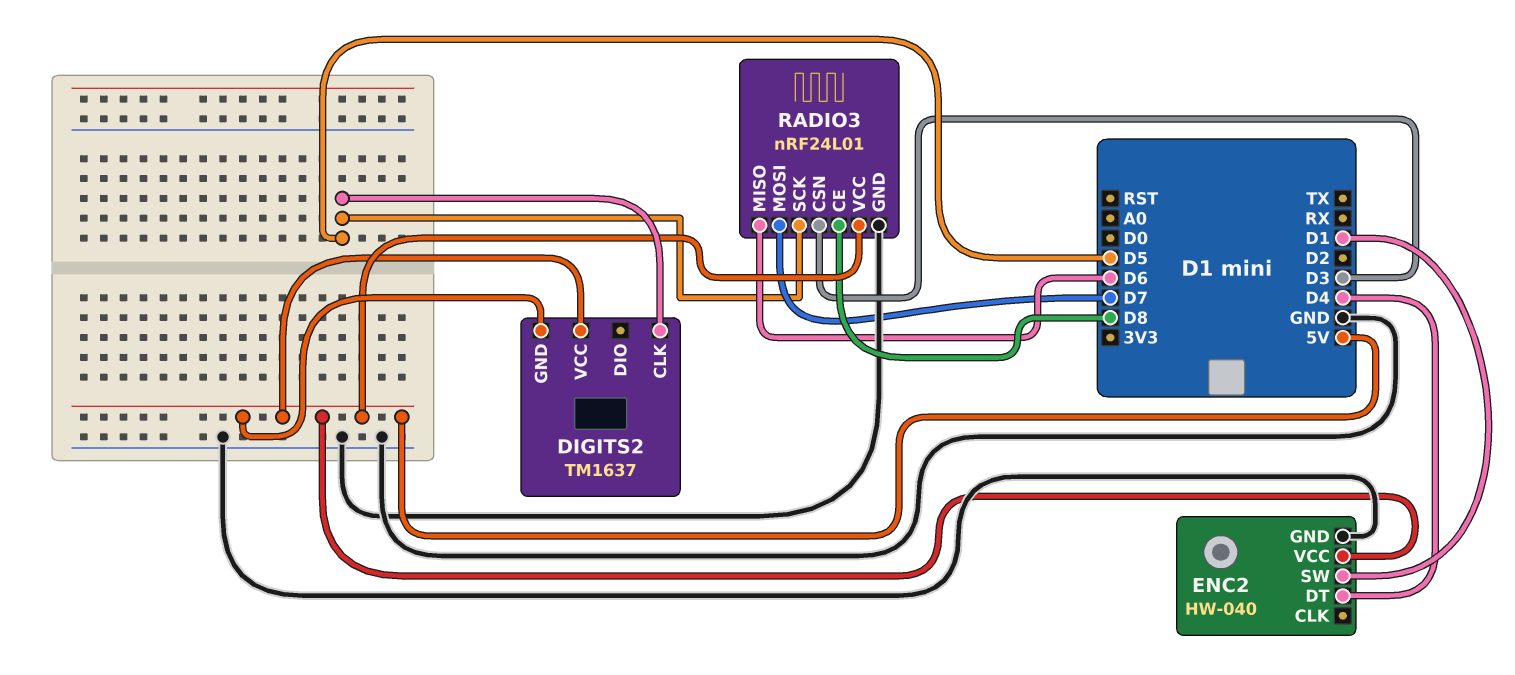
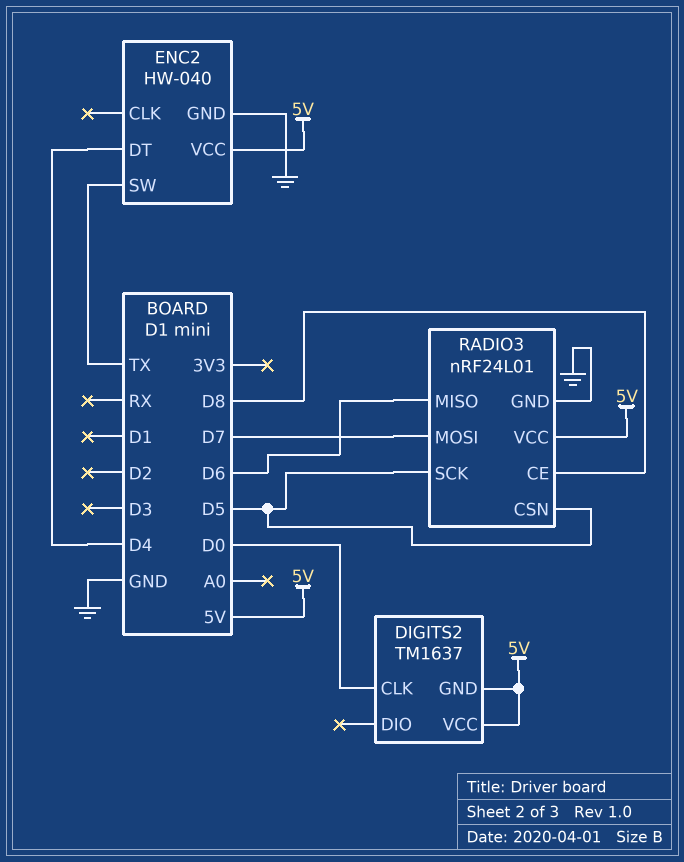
DIGITS2 pin CLK: D5 -> D0
ENC2 pin SW: D1 -> TX
RADIO3 pin CSN: D3 -> D5

